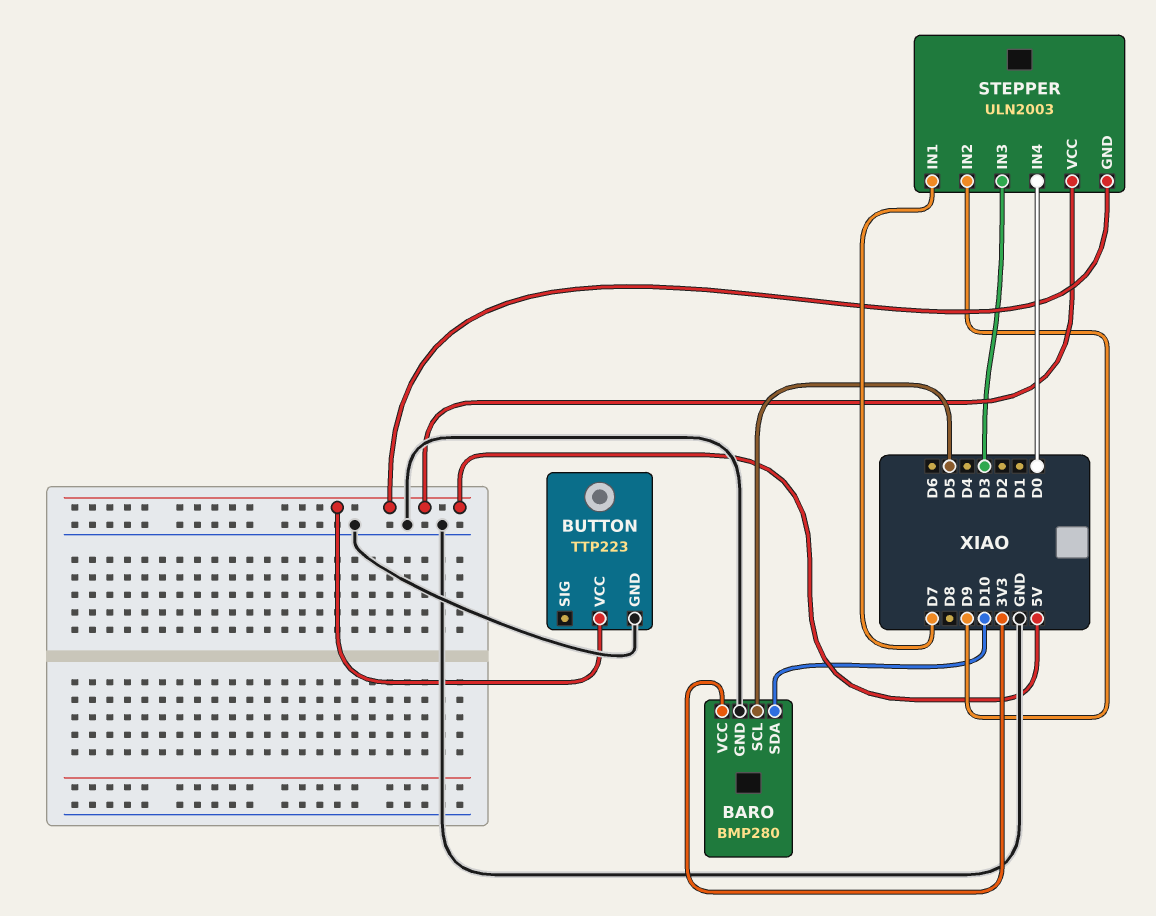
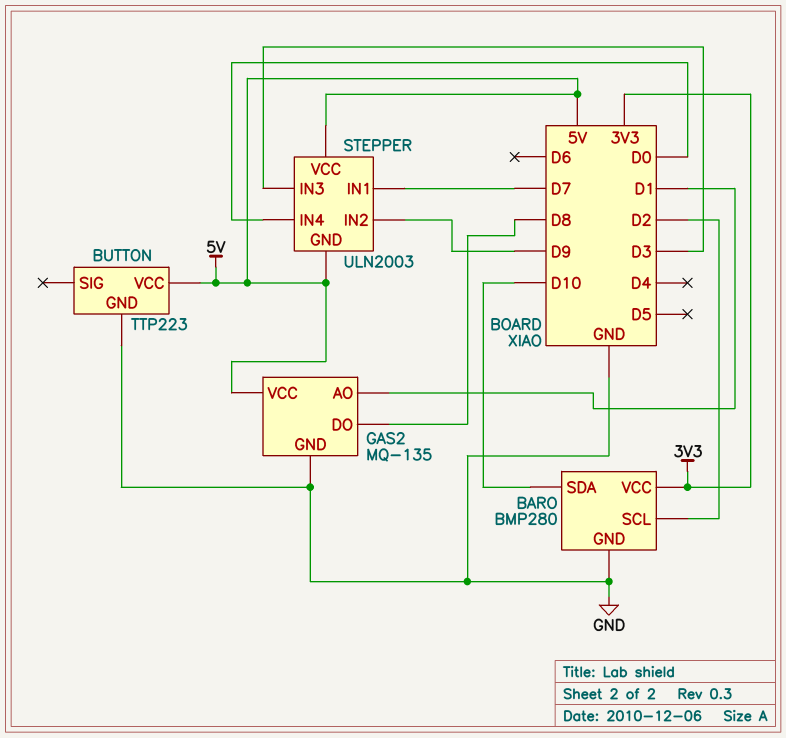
BARO pin SCL: D5 -> D2
GAS2: none -> MQ-135
GAS2 pin AO: none -> D1
GAS2 pin DO: none -> D8
GAS2 pin GND: none -> GND
GAS2 pin VCC: none -> 5V

